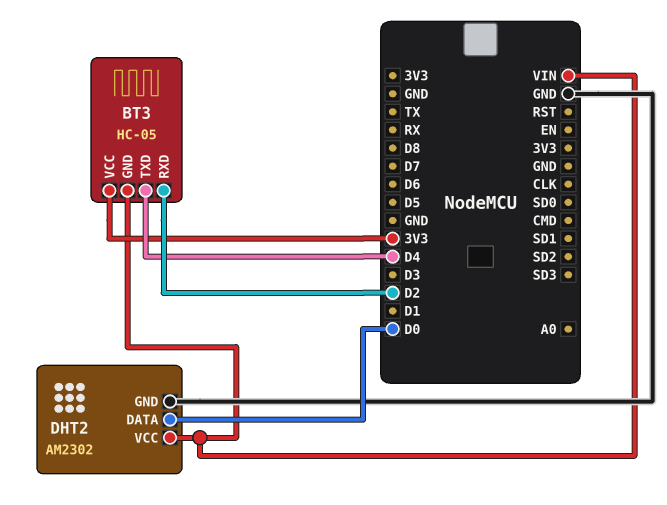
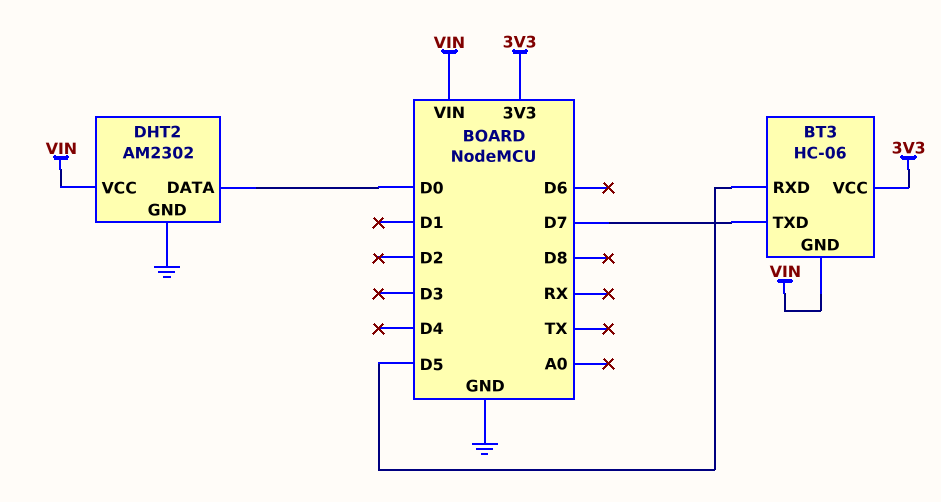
BT3: HC-05 -> HC-06
BT3 pin RXD: D2 -> D5
BT3 pin TXD: D4 -> D7

